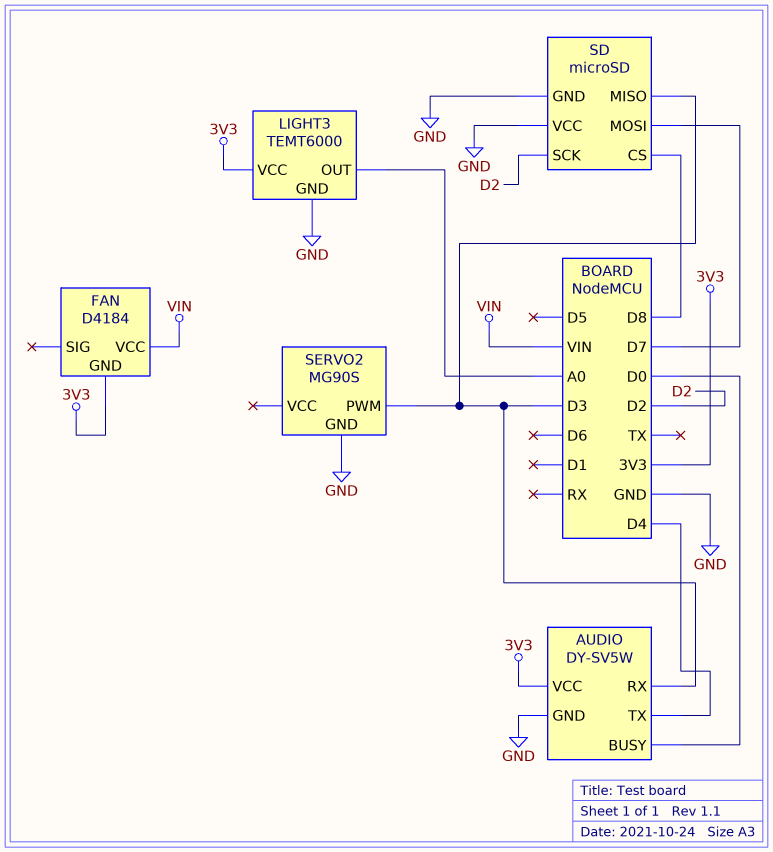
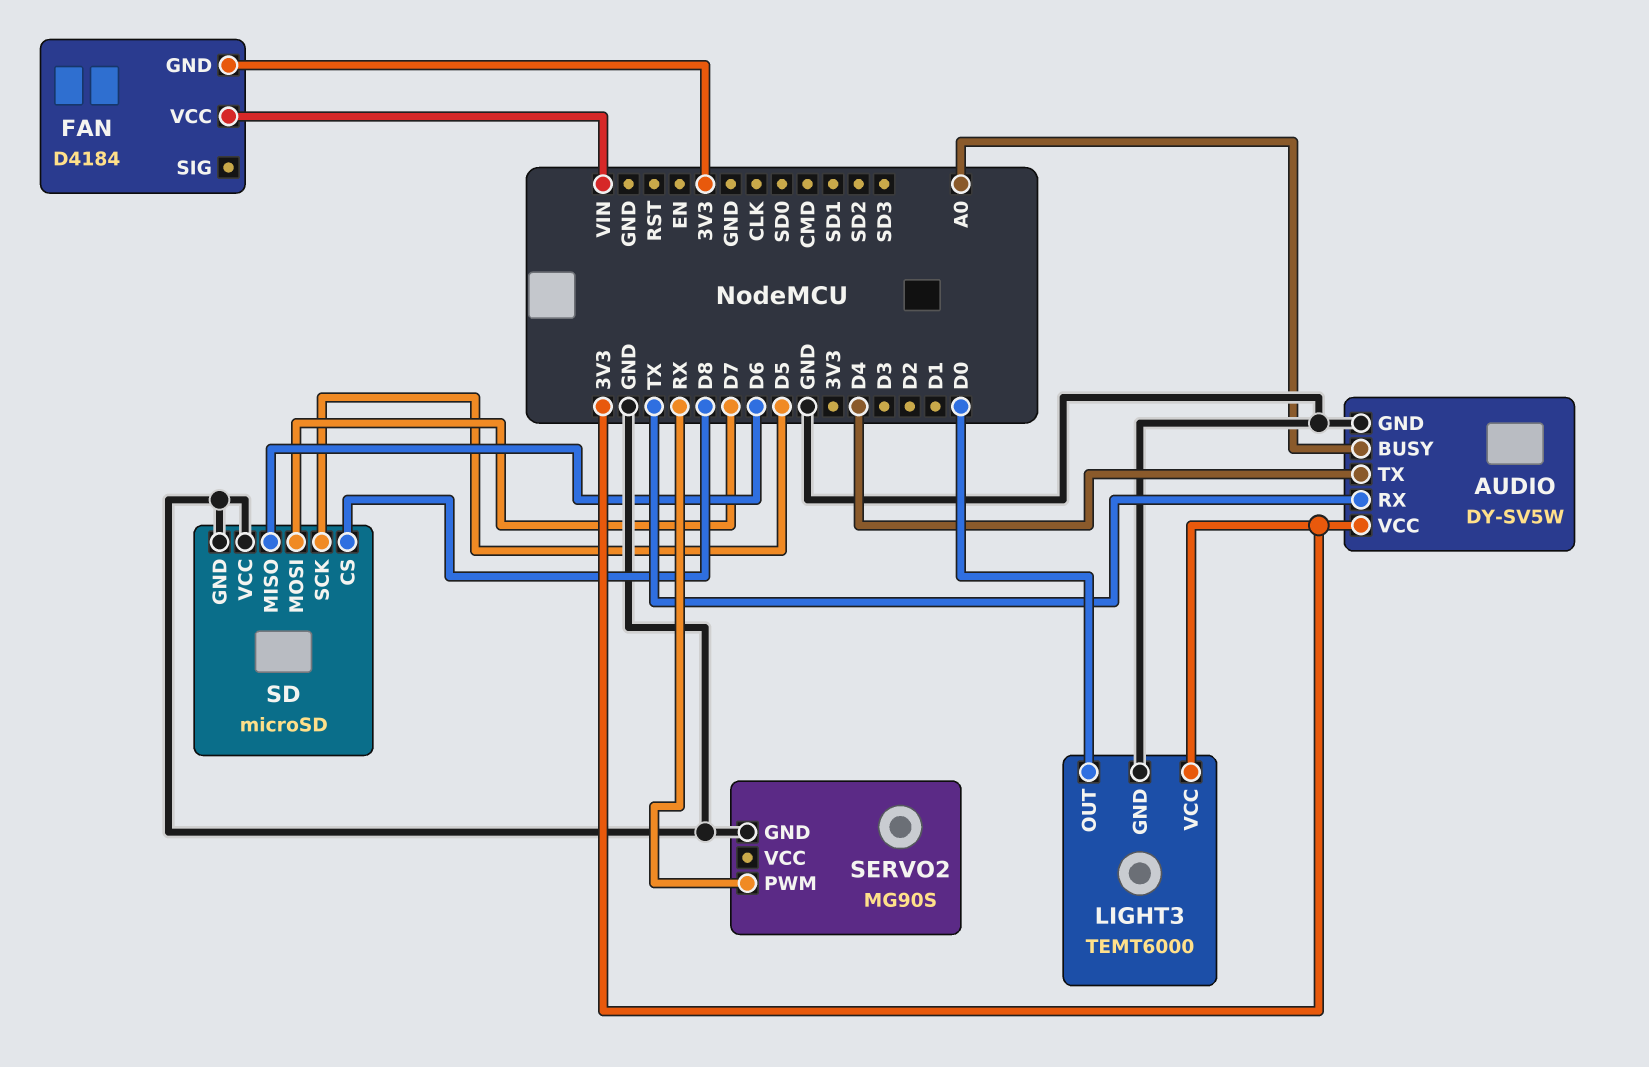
AUDIO pin BUSY: D0 -> A0
AUDIO pin RX: D3 -> TX
LIGHT3 pin OUT: A0 -> D0
SD pin MISO: D3 -> D6
SD pin SCK: D2 -> D5
SERVO2 pin PWM: D3 -> RX

